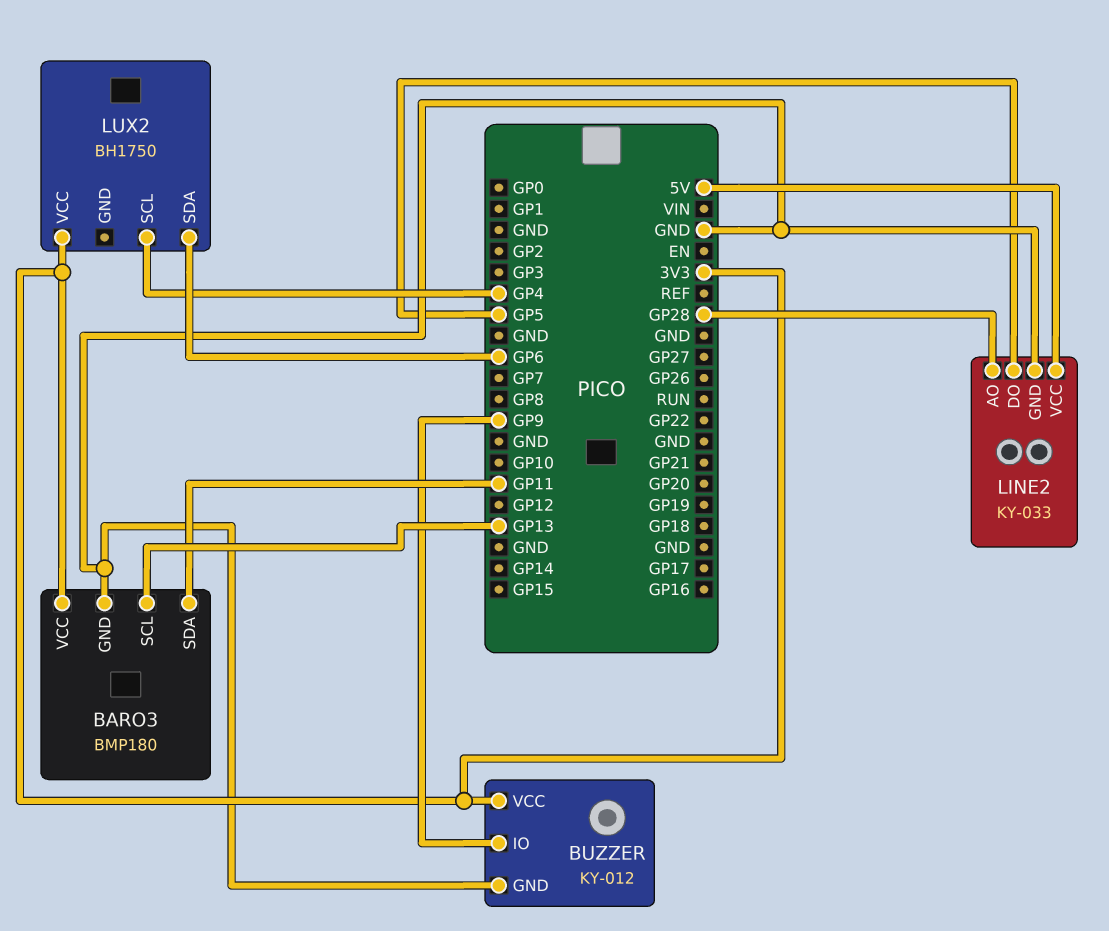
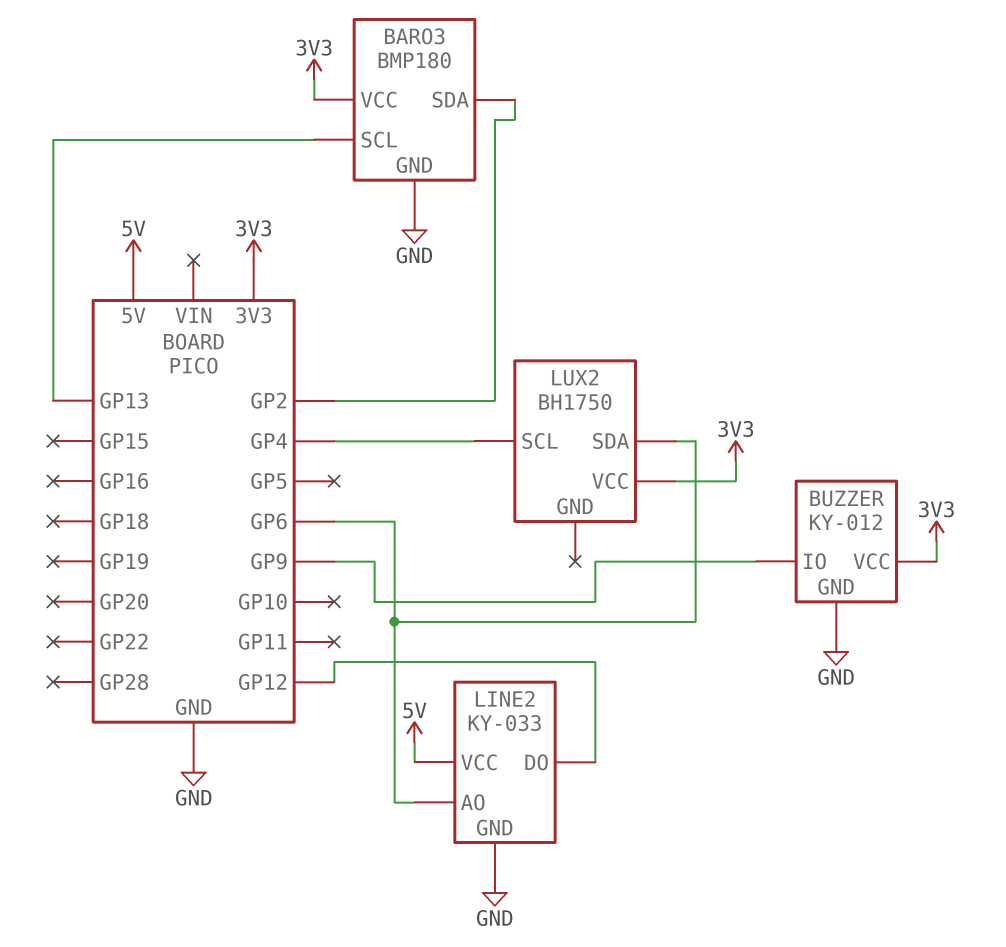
BARO3 pin SDA: GP11 -> GP2
LINE2 pin AO: GP28 -> GP6
LINE2 pin DO: GP5 -> GP12

